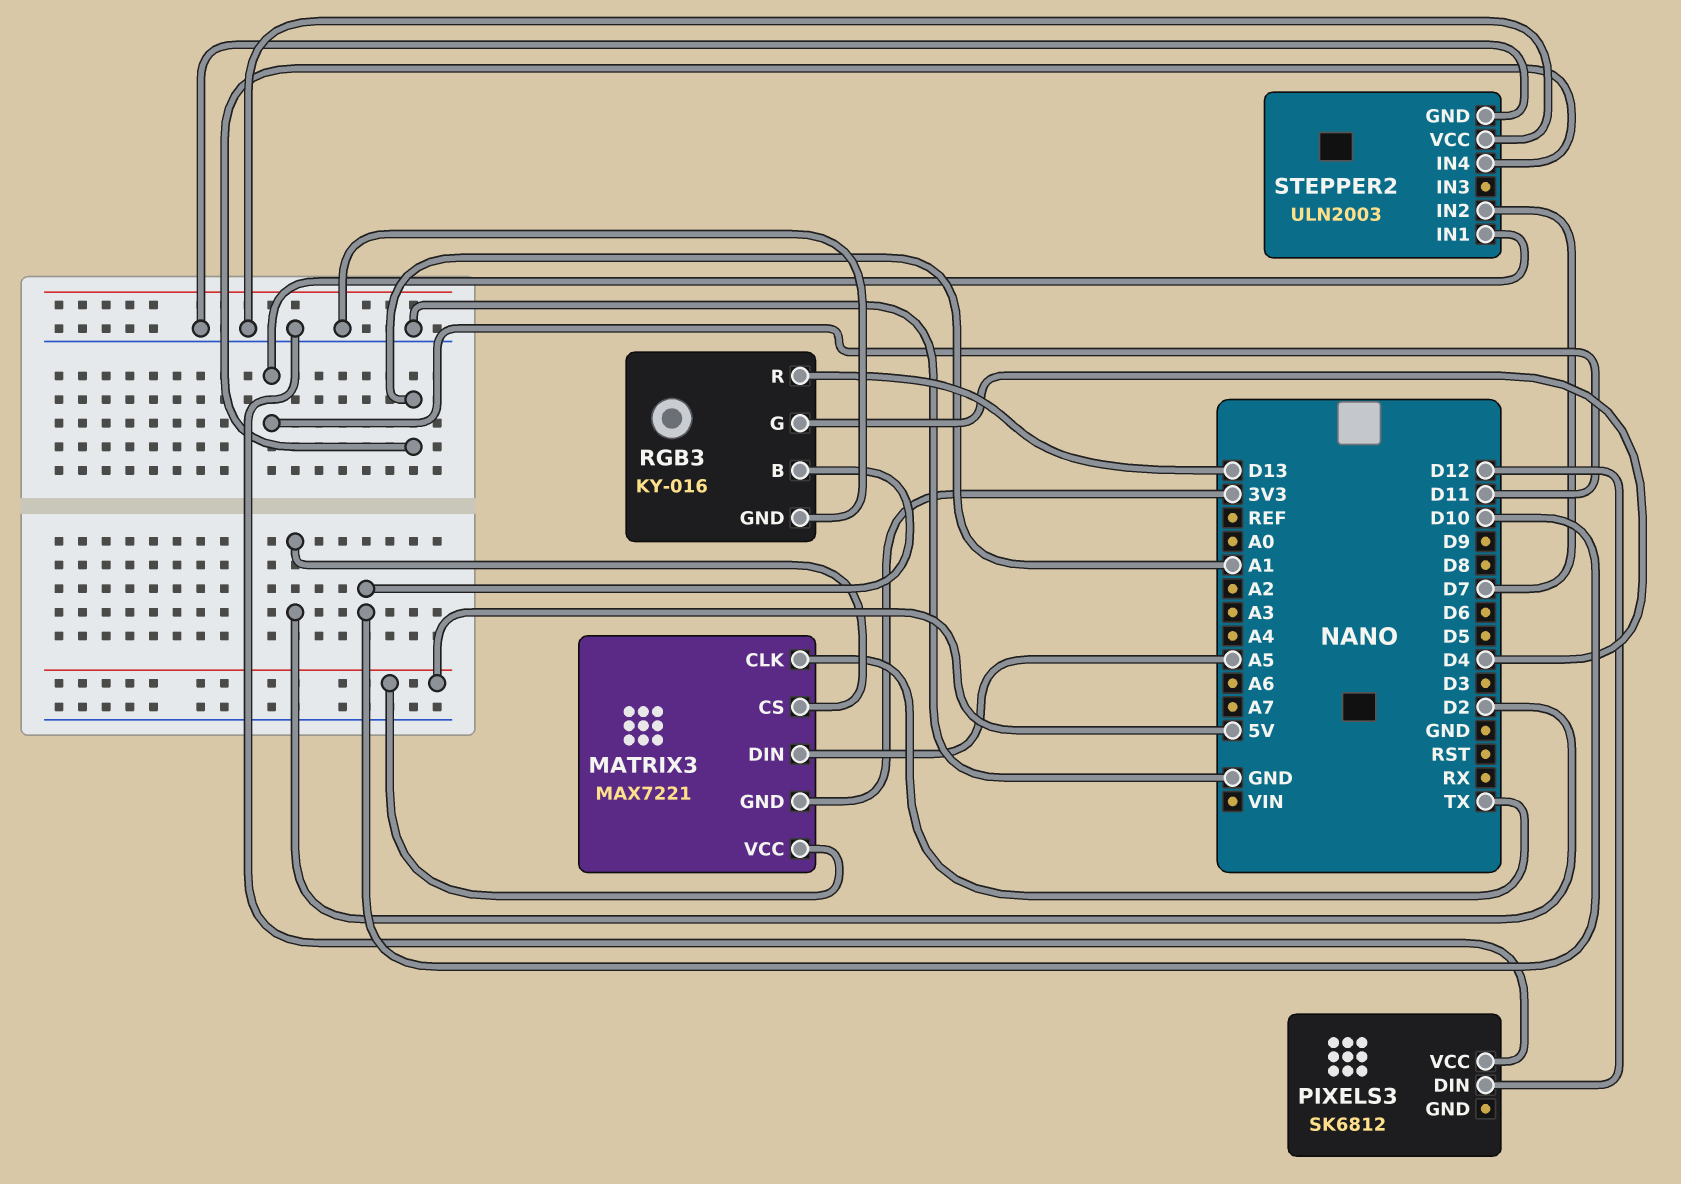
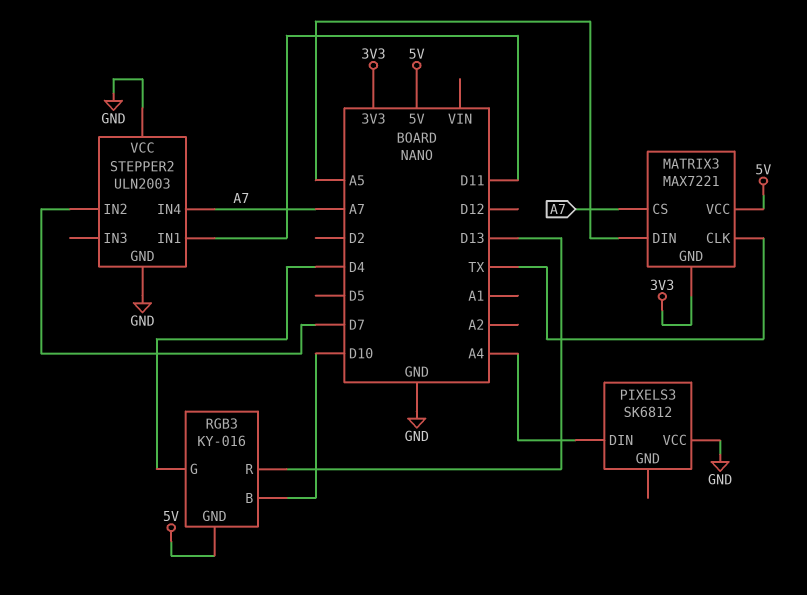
MATRIX3 pin CS: D2 -> A7
PIXELS3 pin DIN: D12 -> A4
RGB3 pin GND: GND -> 5V
STEPPER2 pin IN4: A1 -> A7

